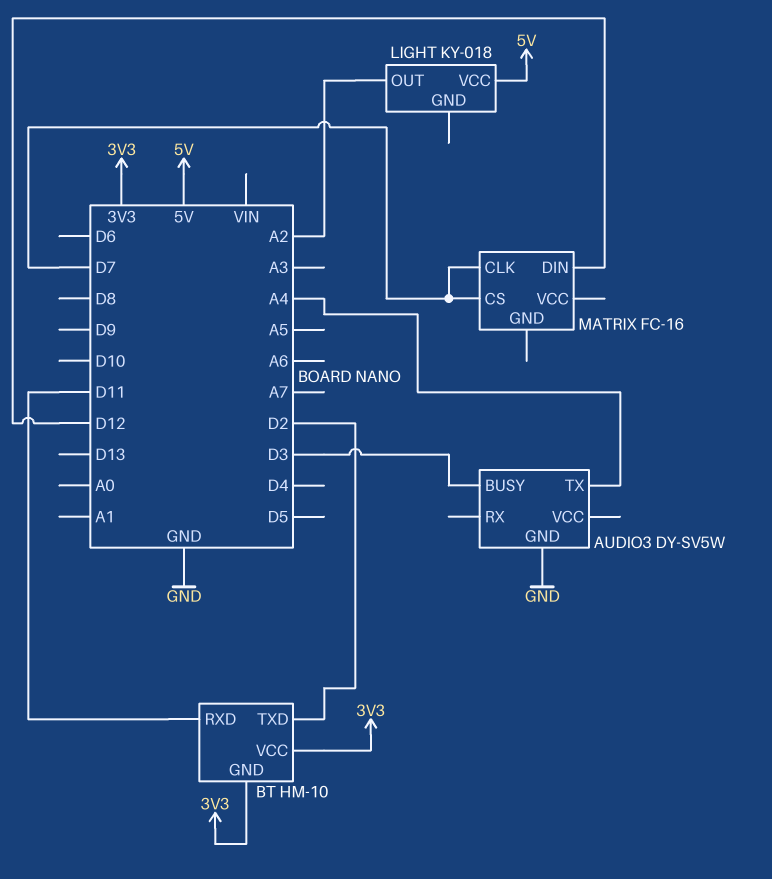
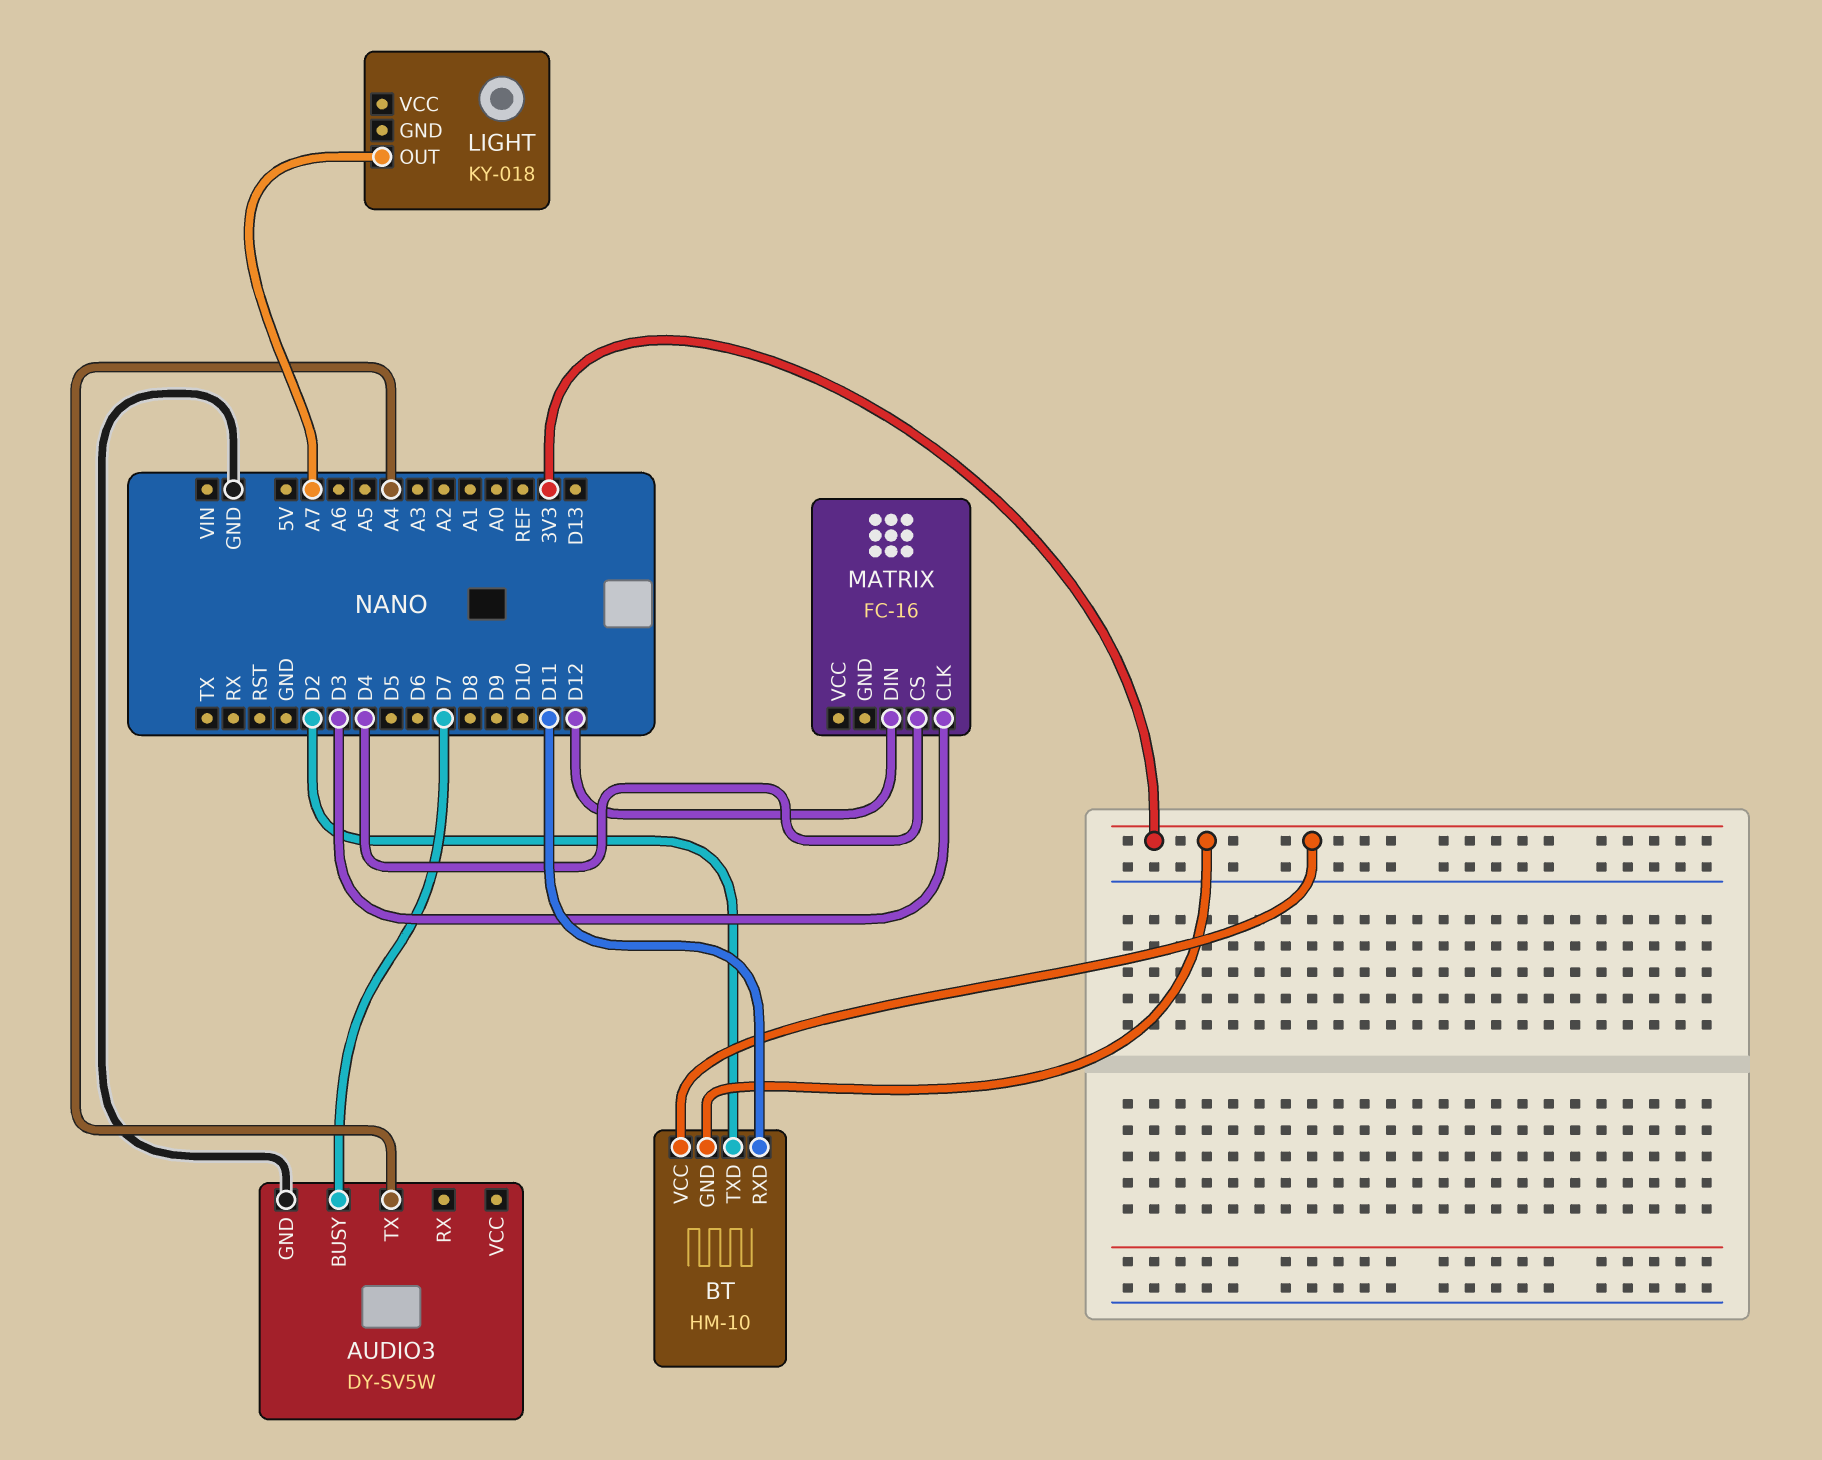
AUDIO3 pin BUSY: D3 -> D7
LIGHT pin OUT: A2 -> A7
LIGHT pin VCC: 5V -> none
MATRIX pin CLK: D7 -> D3
MATRIX pin CS: D7 -> D4

